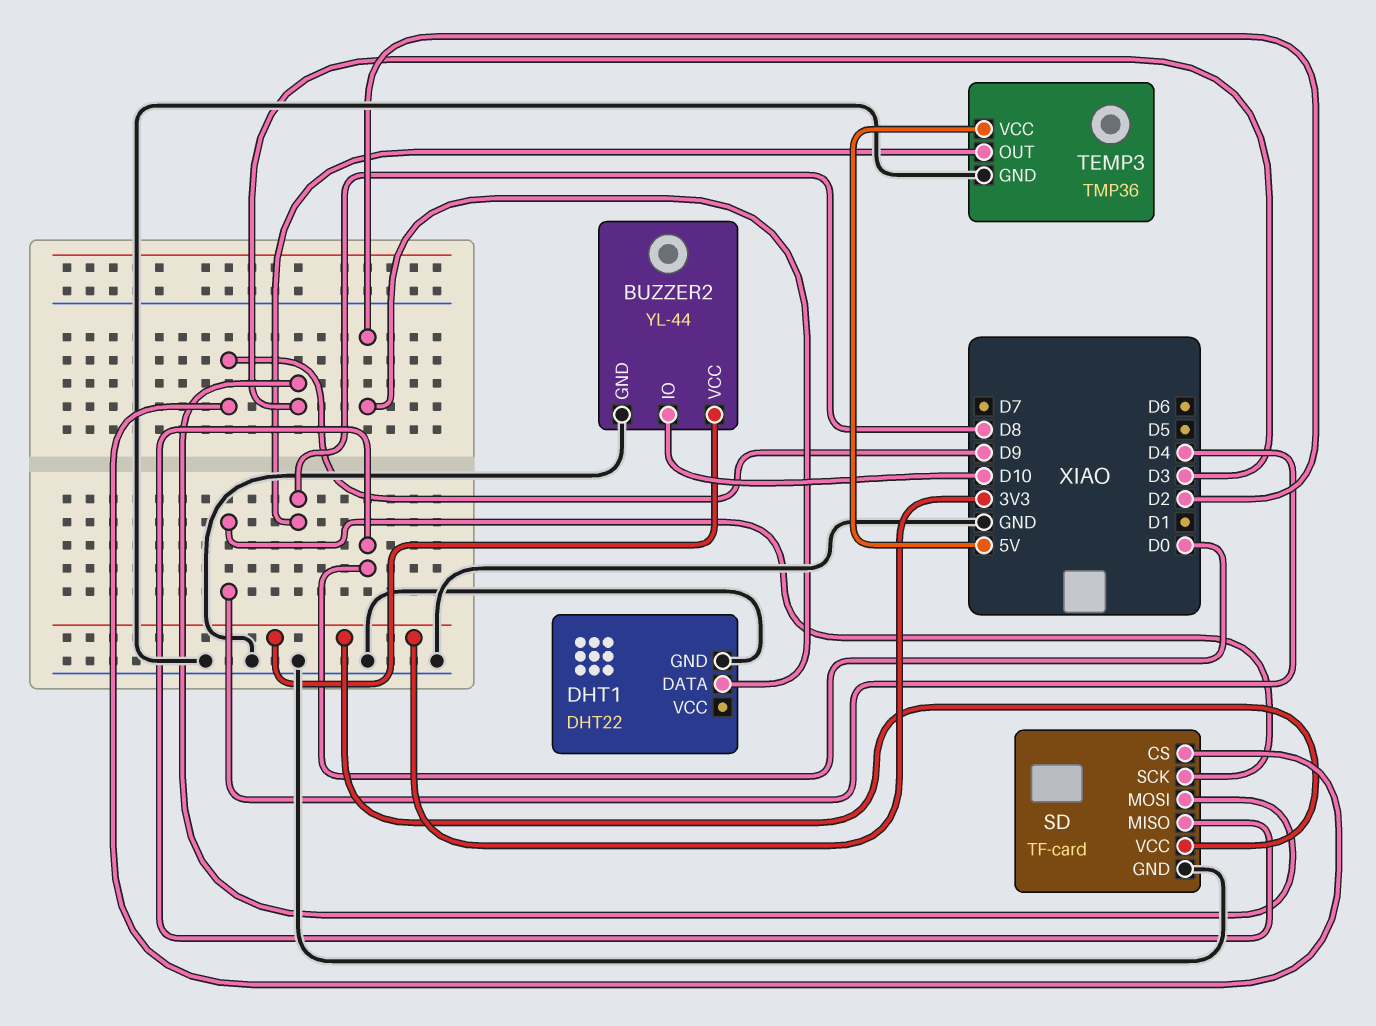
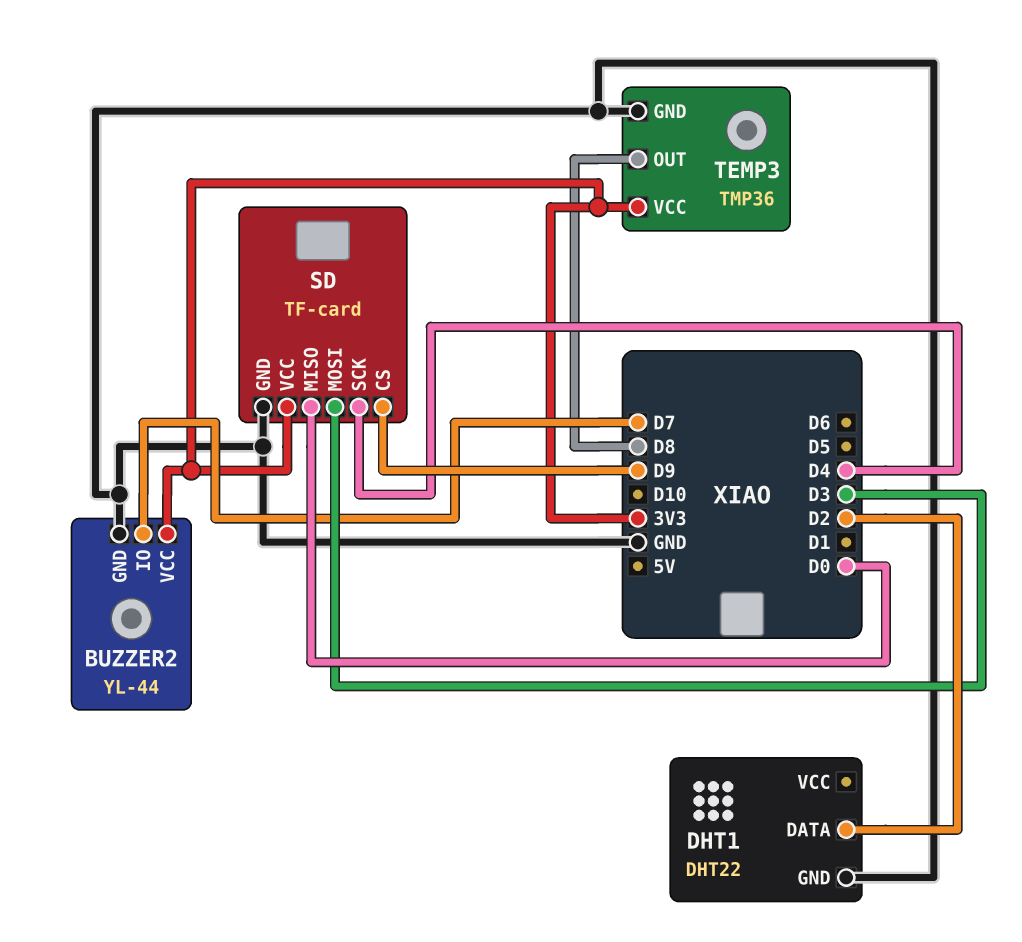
BUZZER2 pin IO: D10 -> D7
TEMP3 pin VCC: 5V -> 3V3

